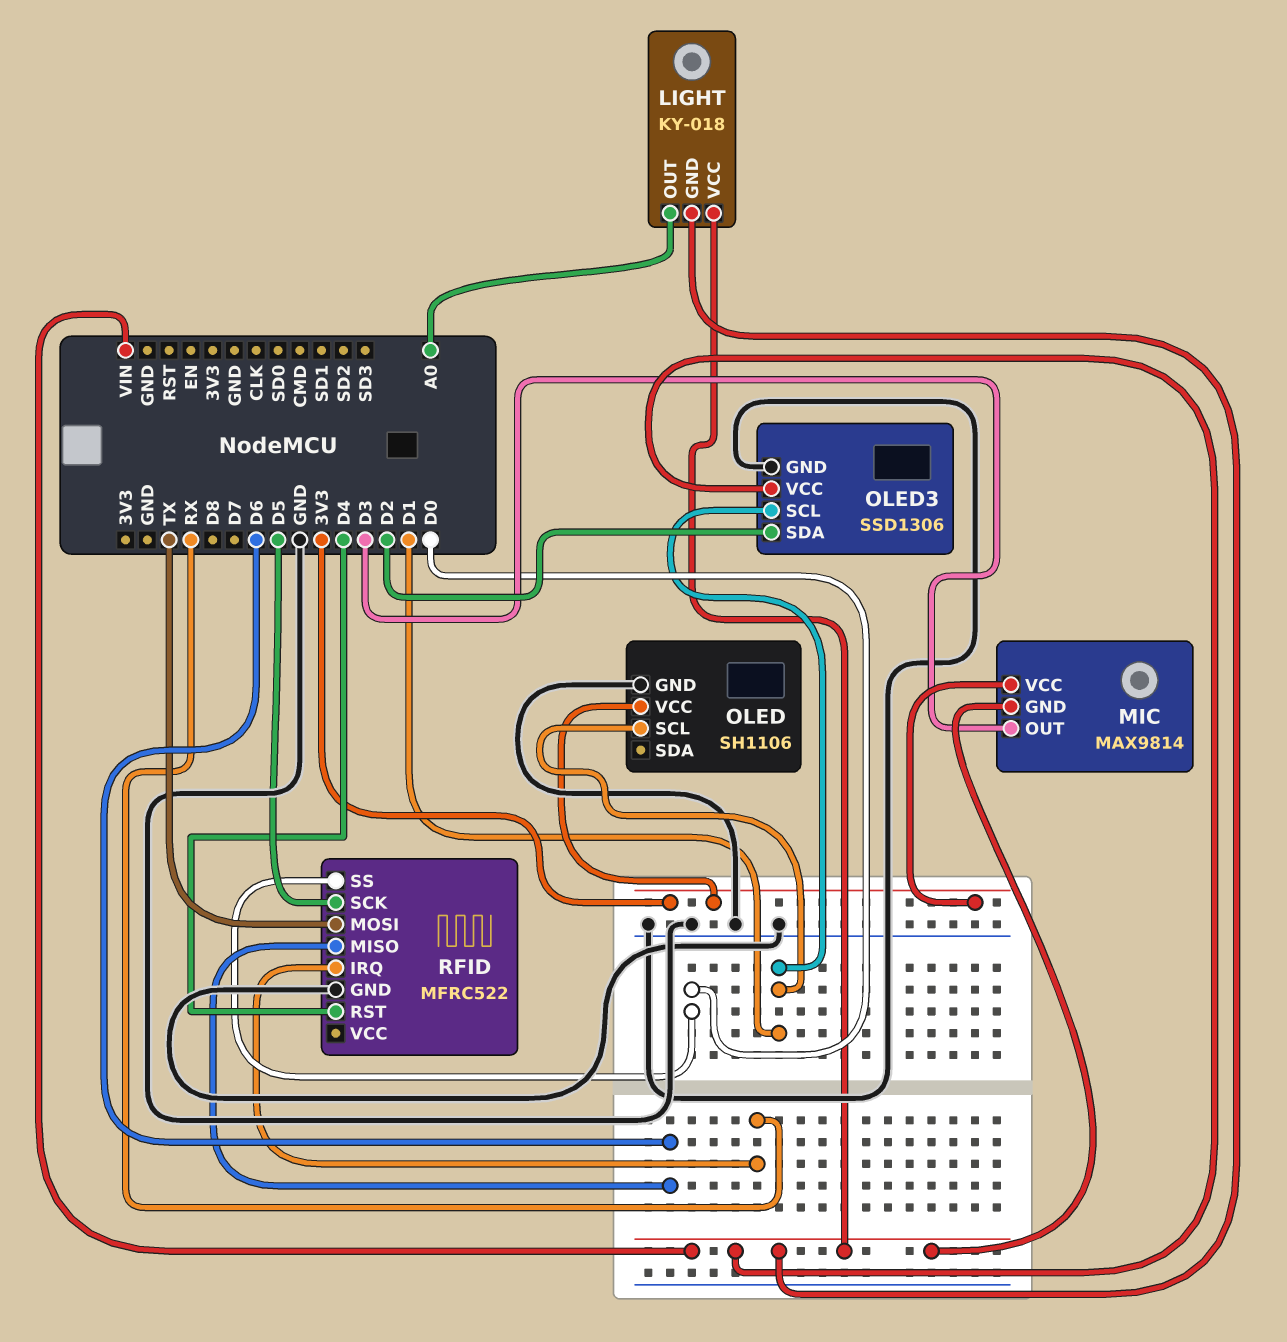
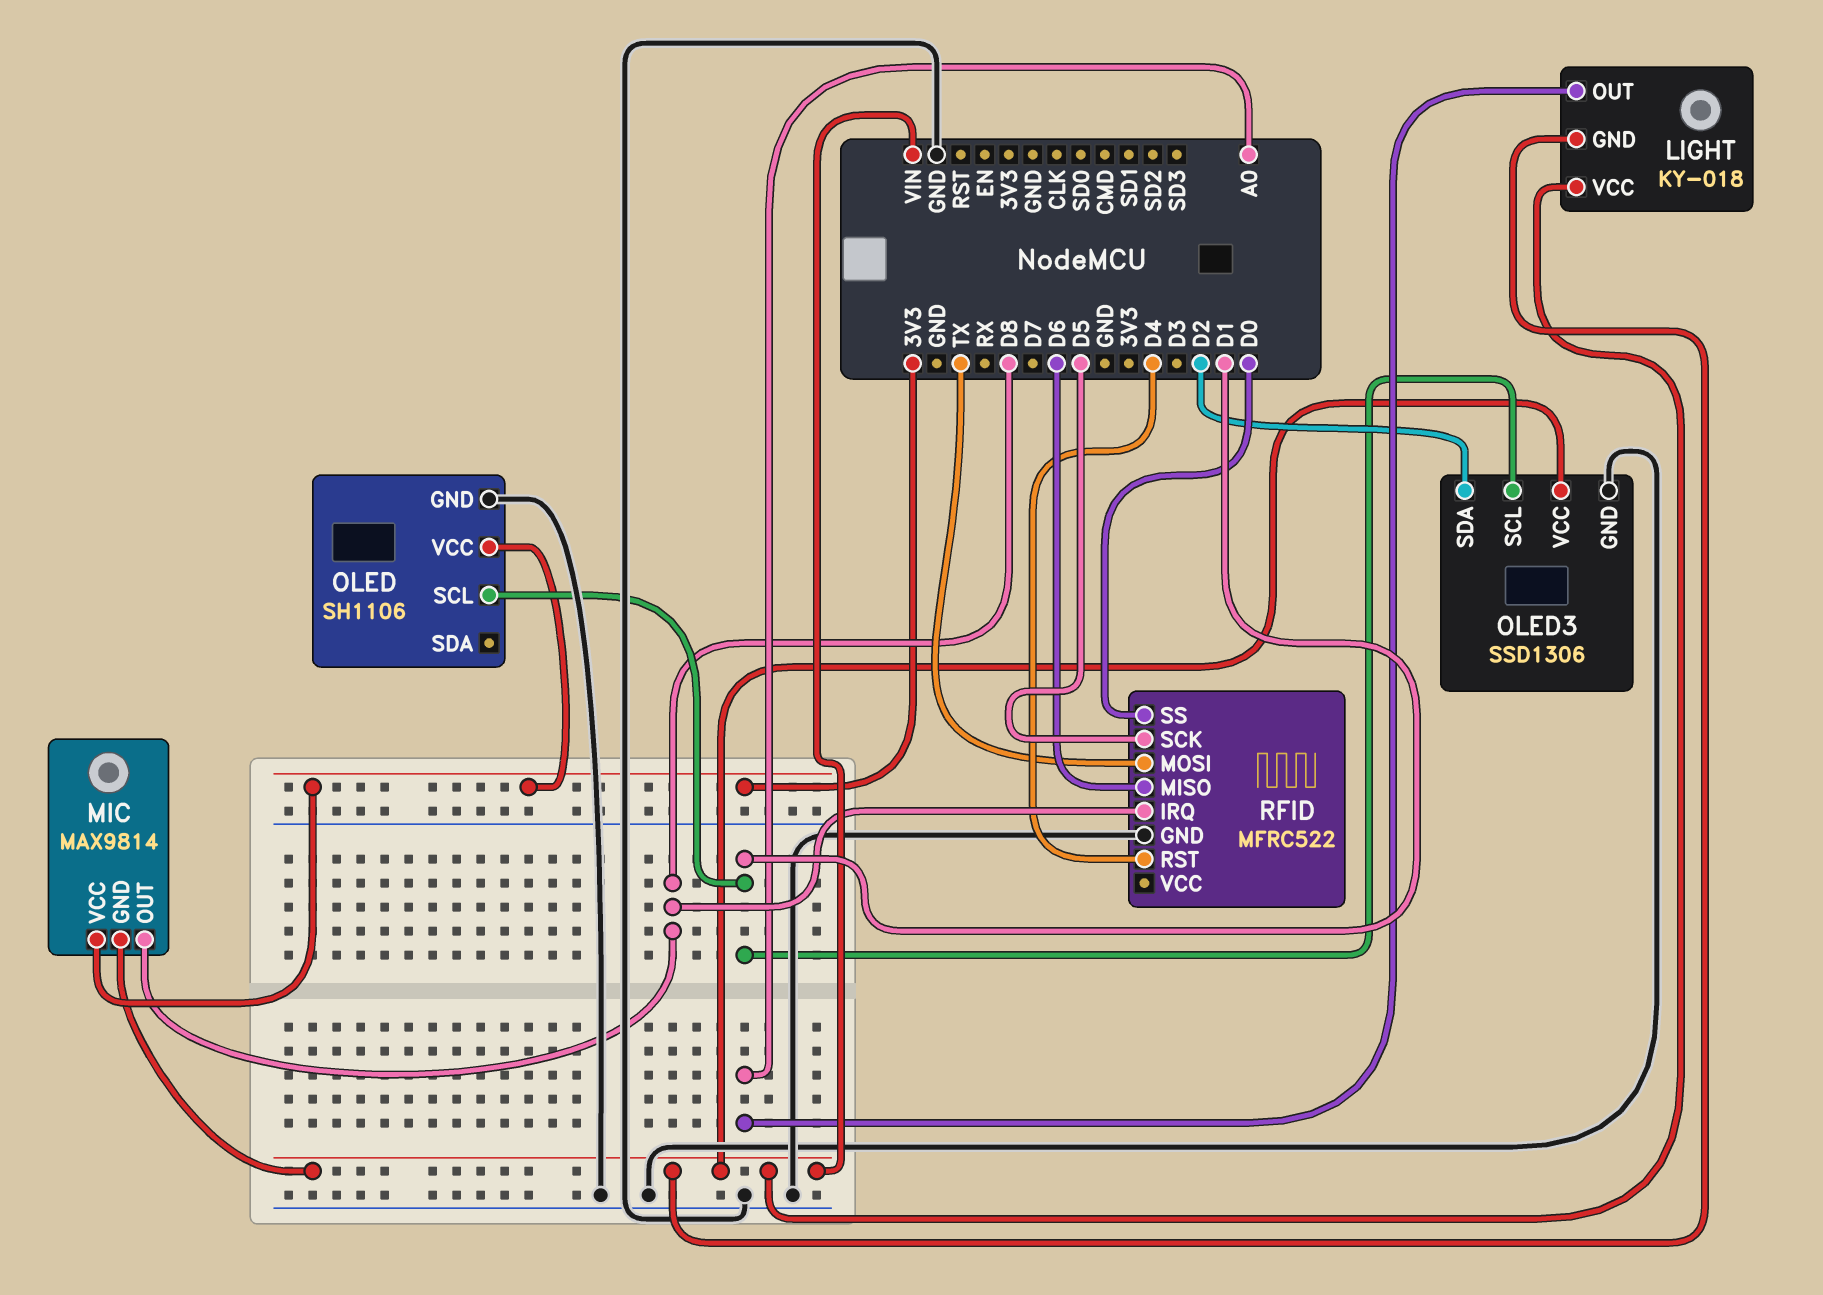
MIC pin OUT: D3 -> D8
RFID pin IRQ: RX -> D8

